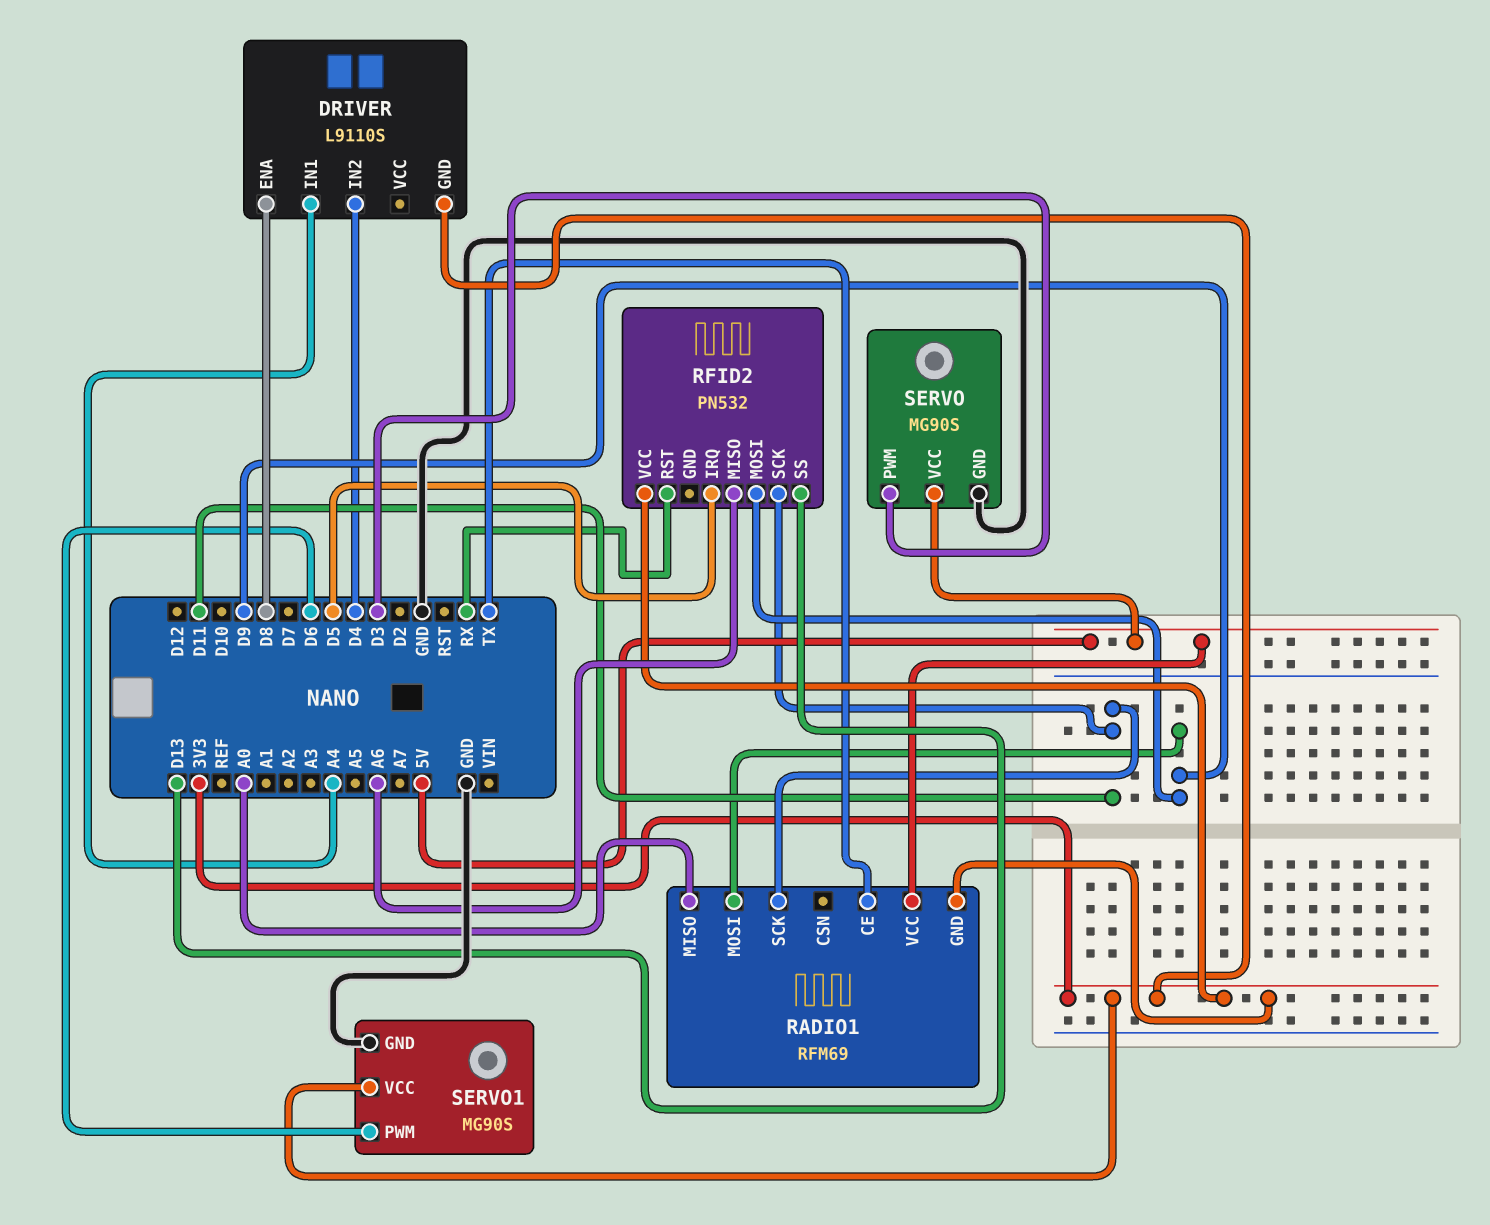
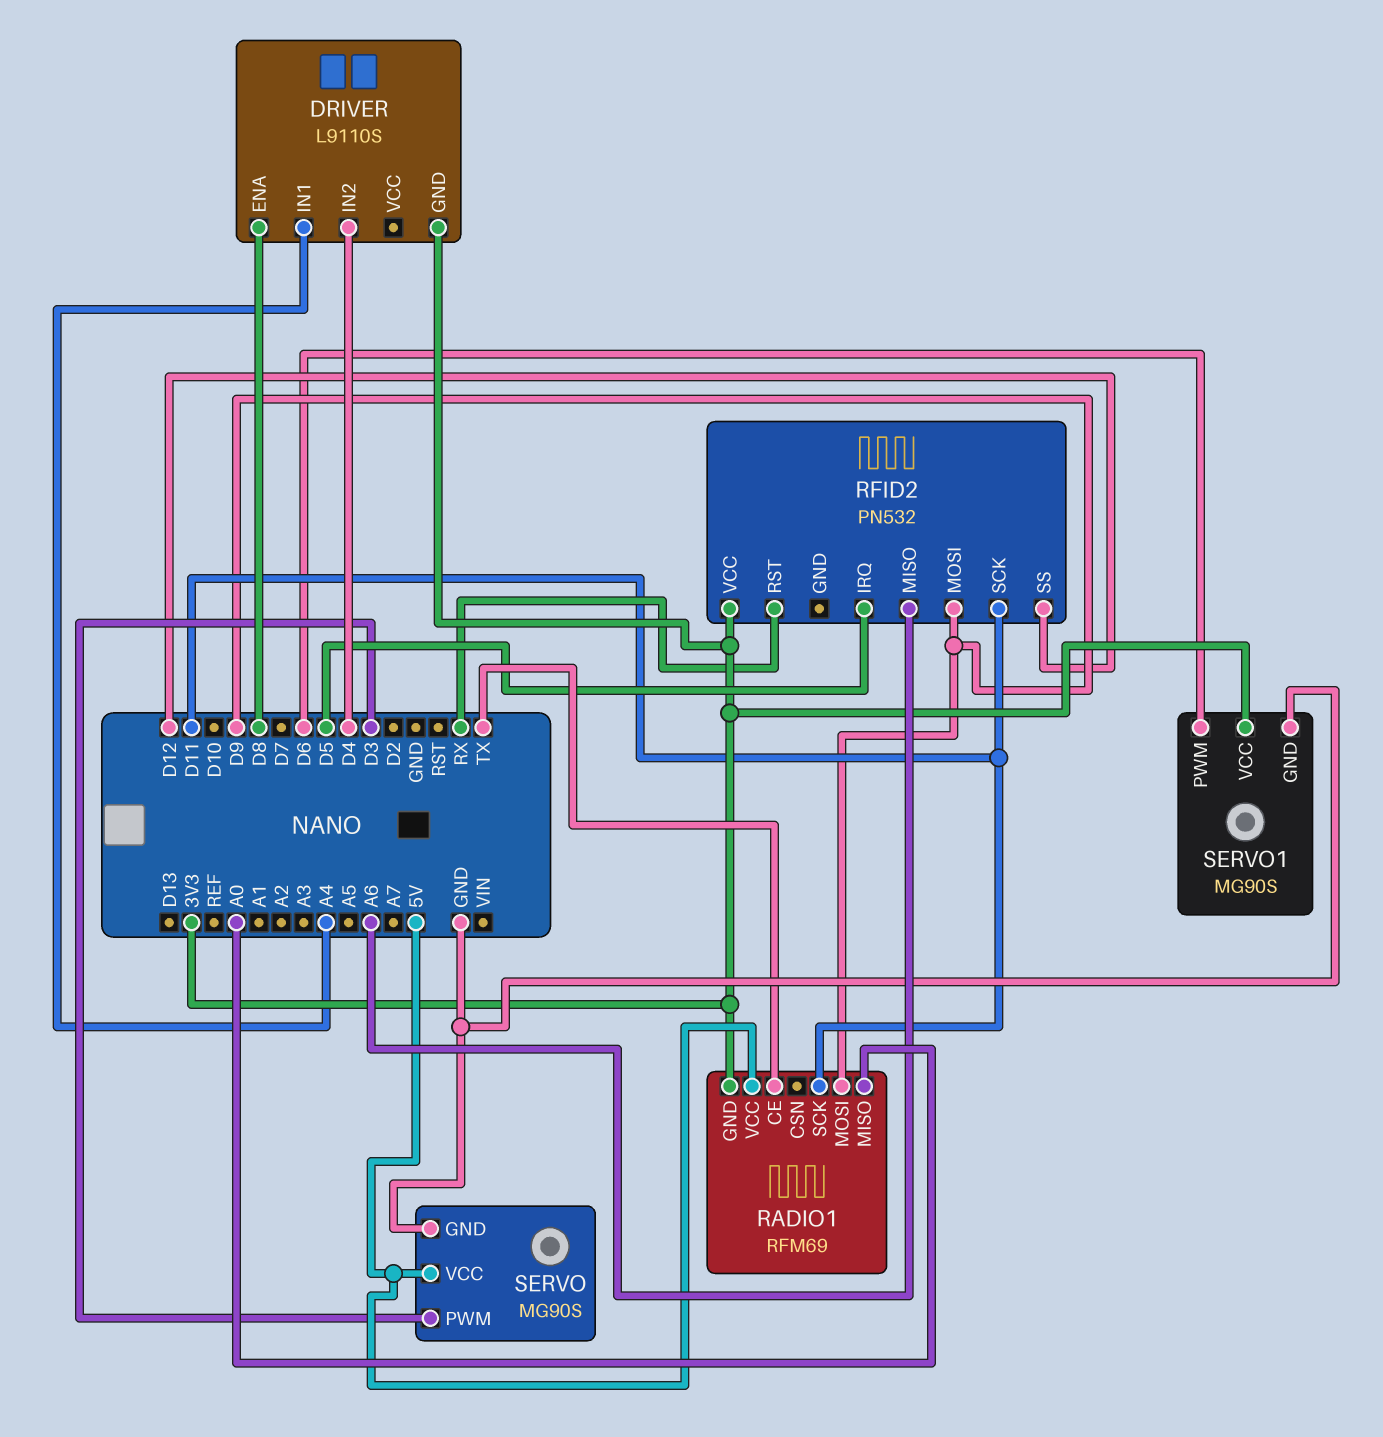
RFID2 pin SS: D13 -> D12

